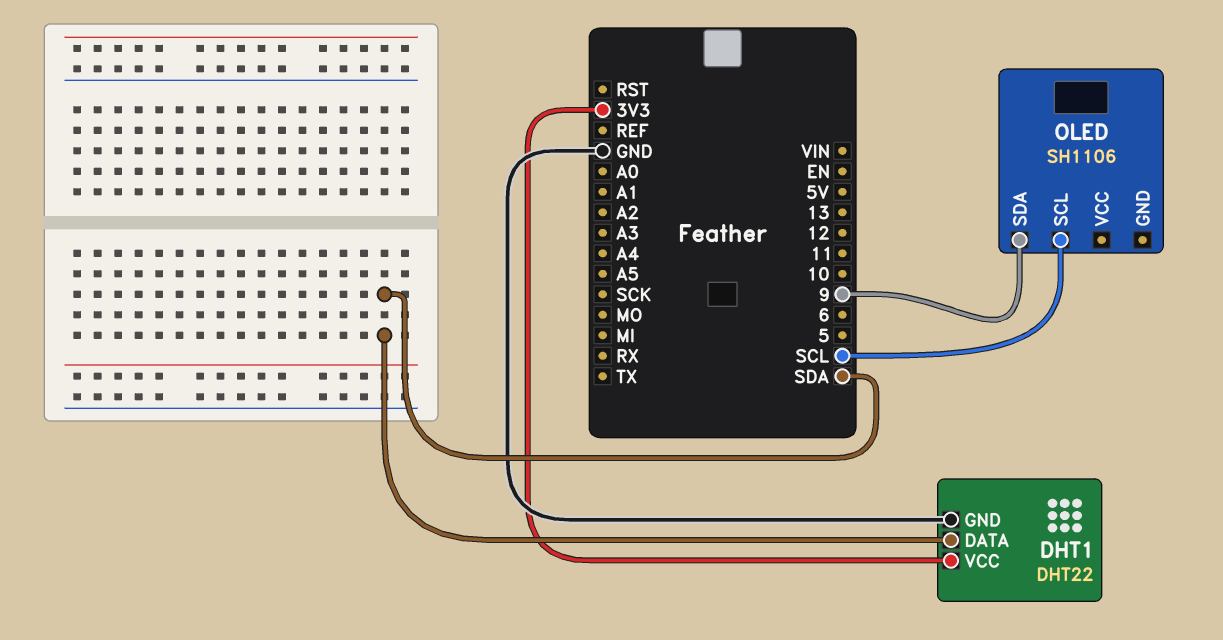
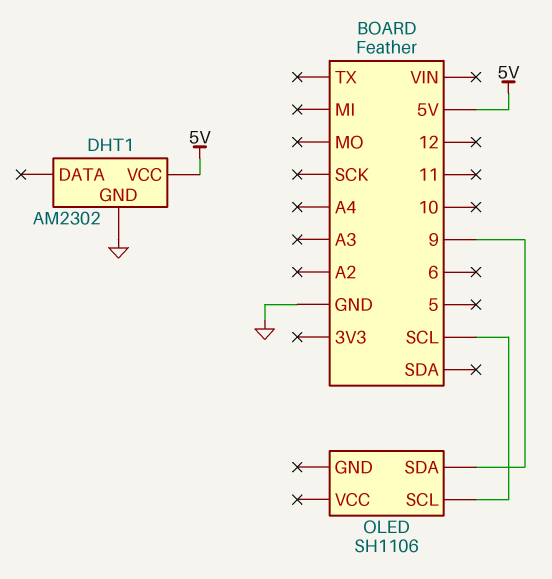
DHT1: DHT22 -> AM2302
DHT1 pin DATA: SDA -> none
DHT1 pin VCC: 3V3 -> 5V

